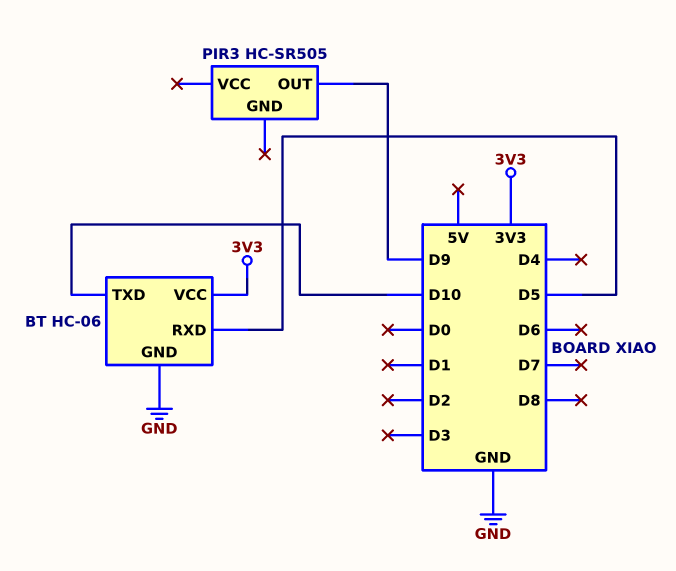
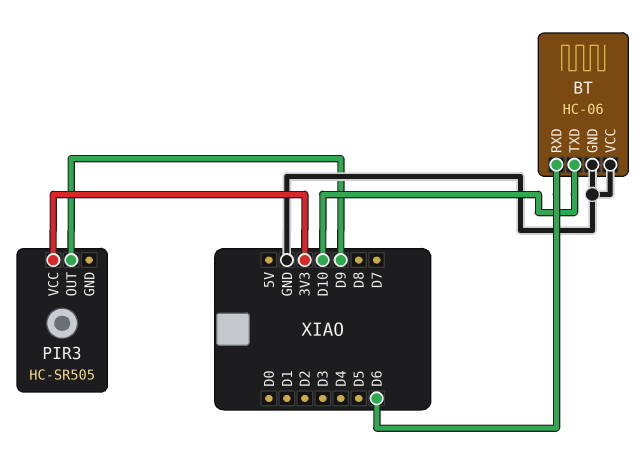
BT pin RXD: D5 -> D6
BT pin VCC: 3V3 -> GND
PIR3 pin VCC: none -> 3V3

